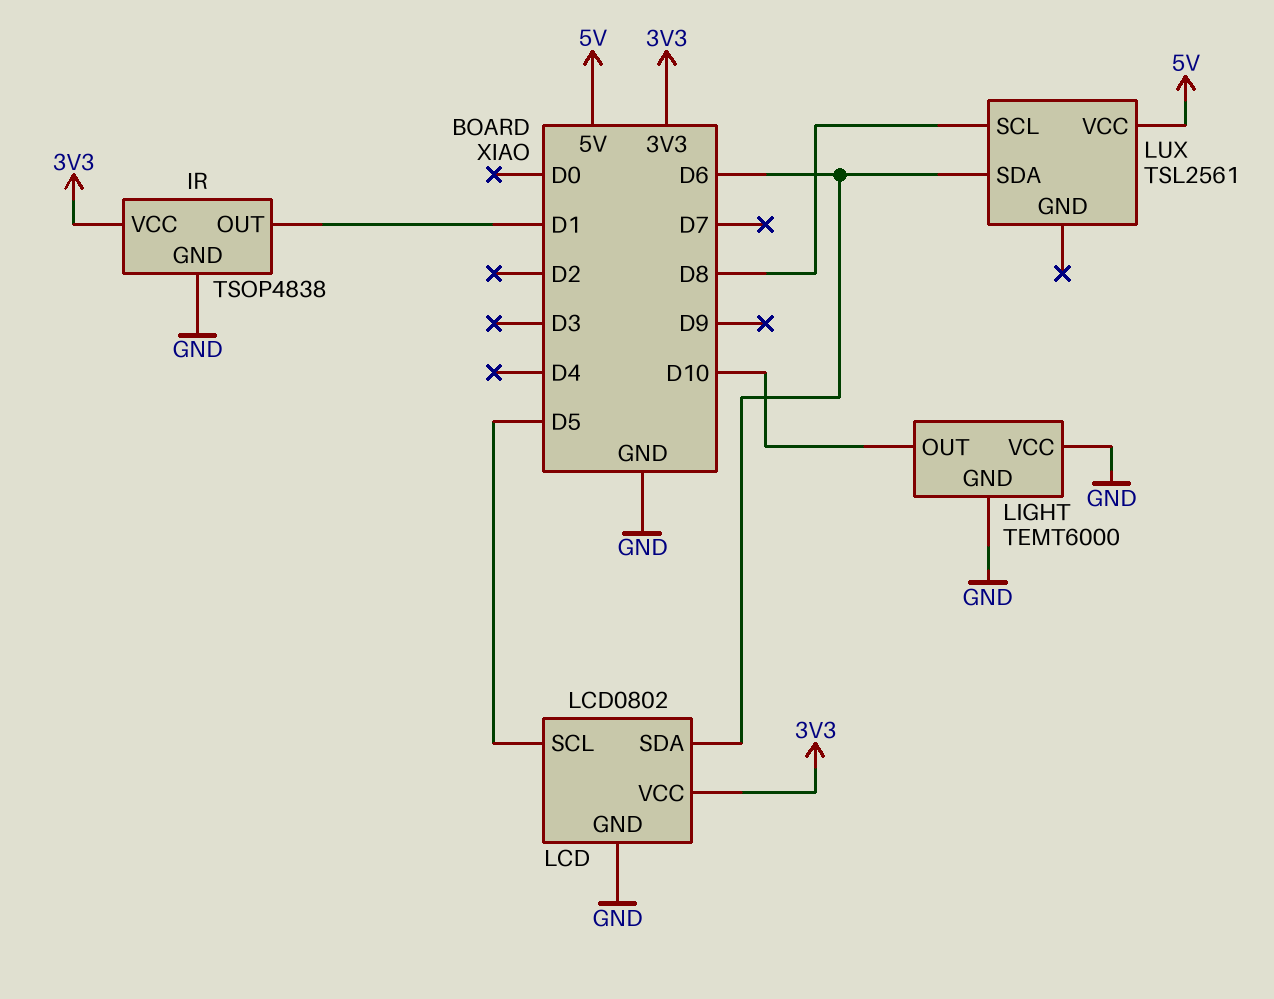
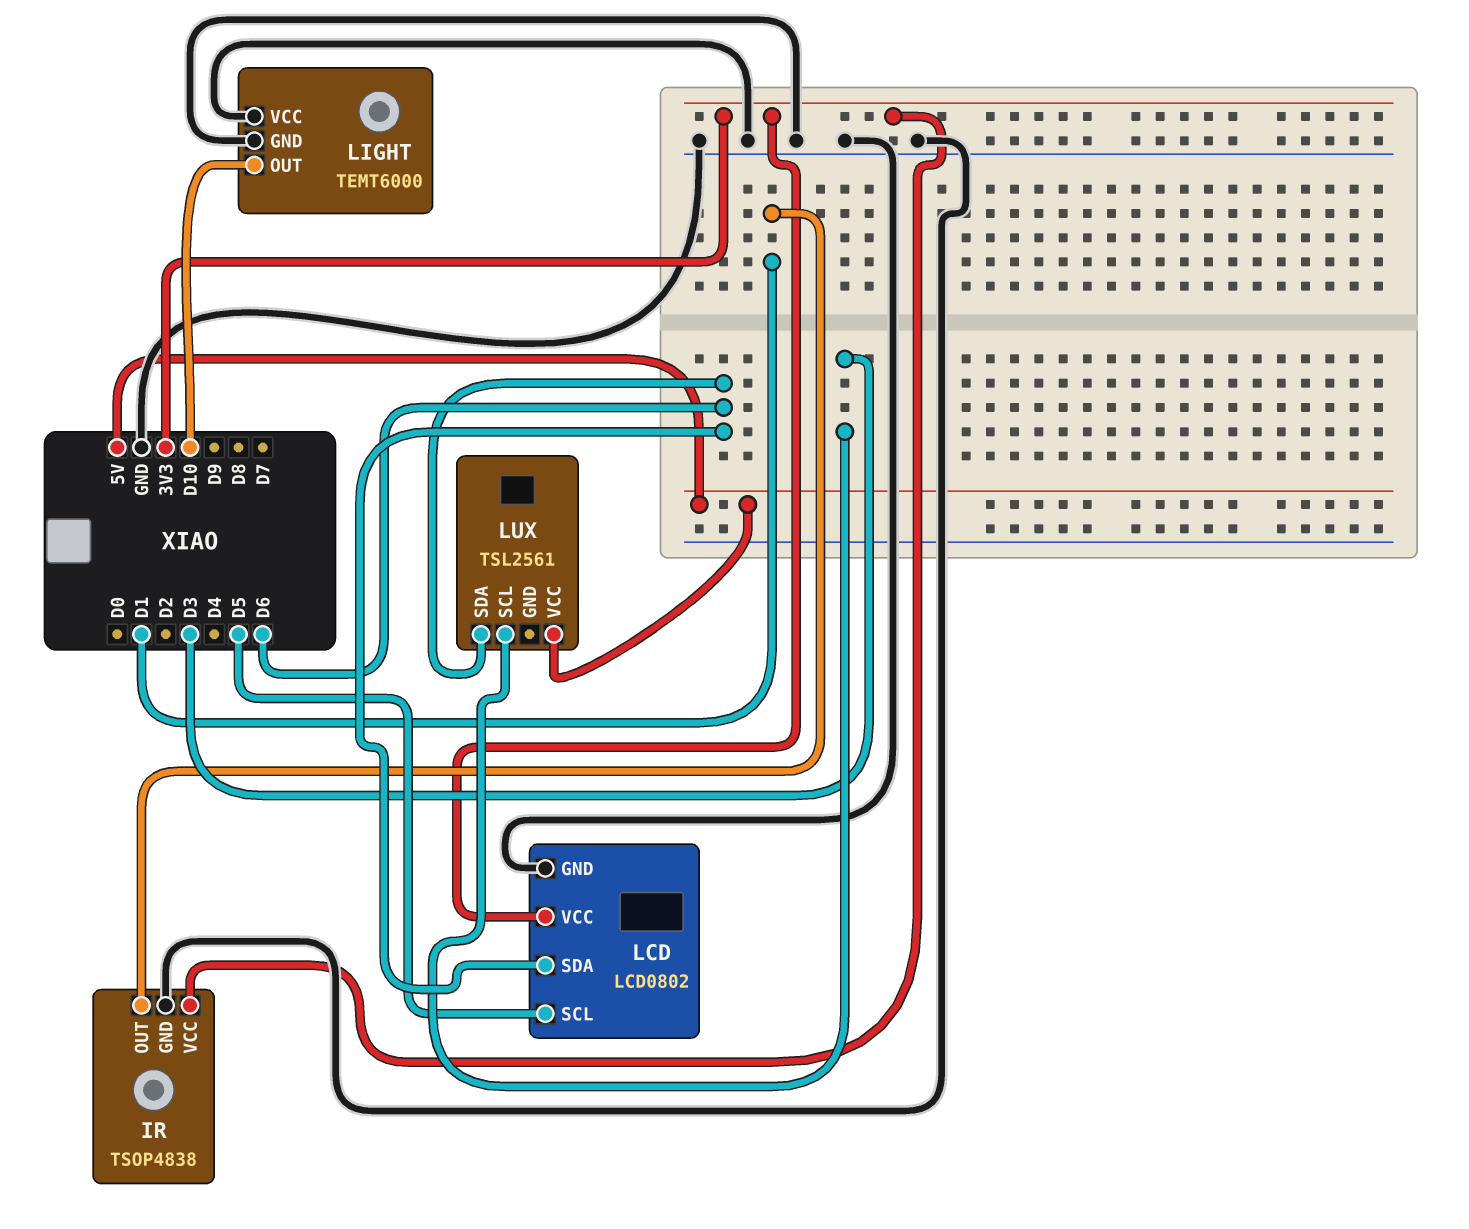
LUX pin SCL: D8 -> D3

